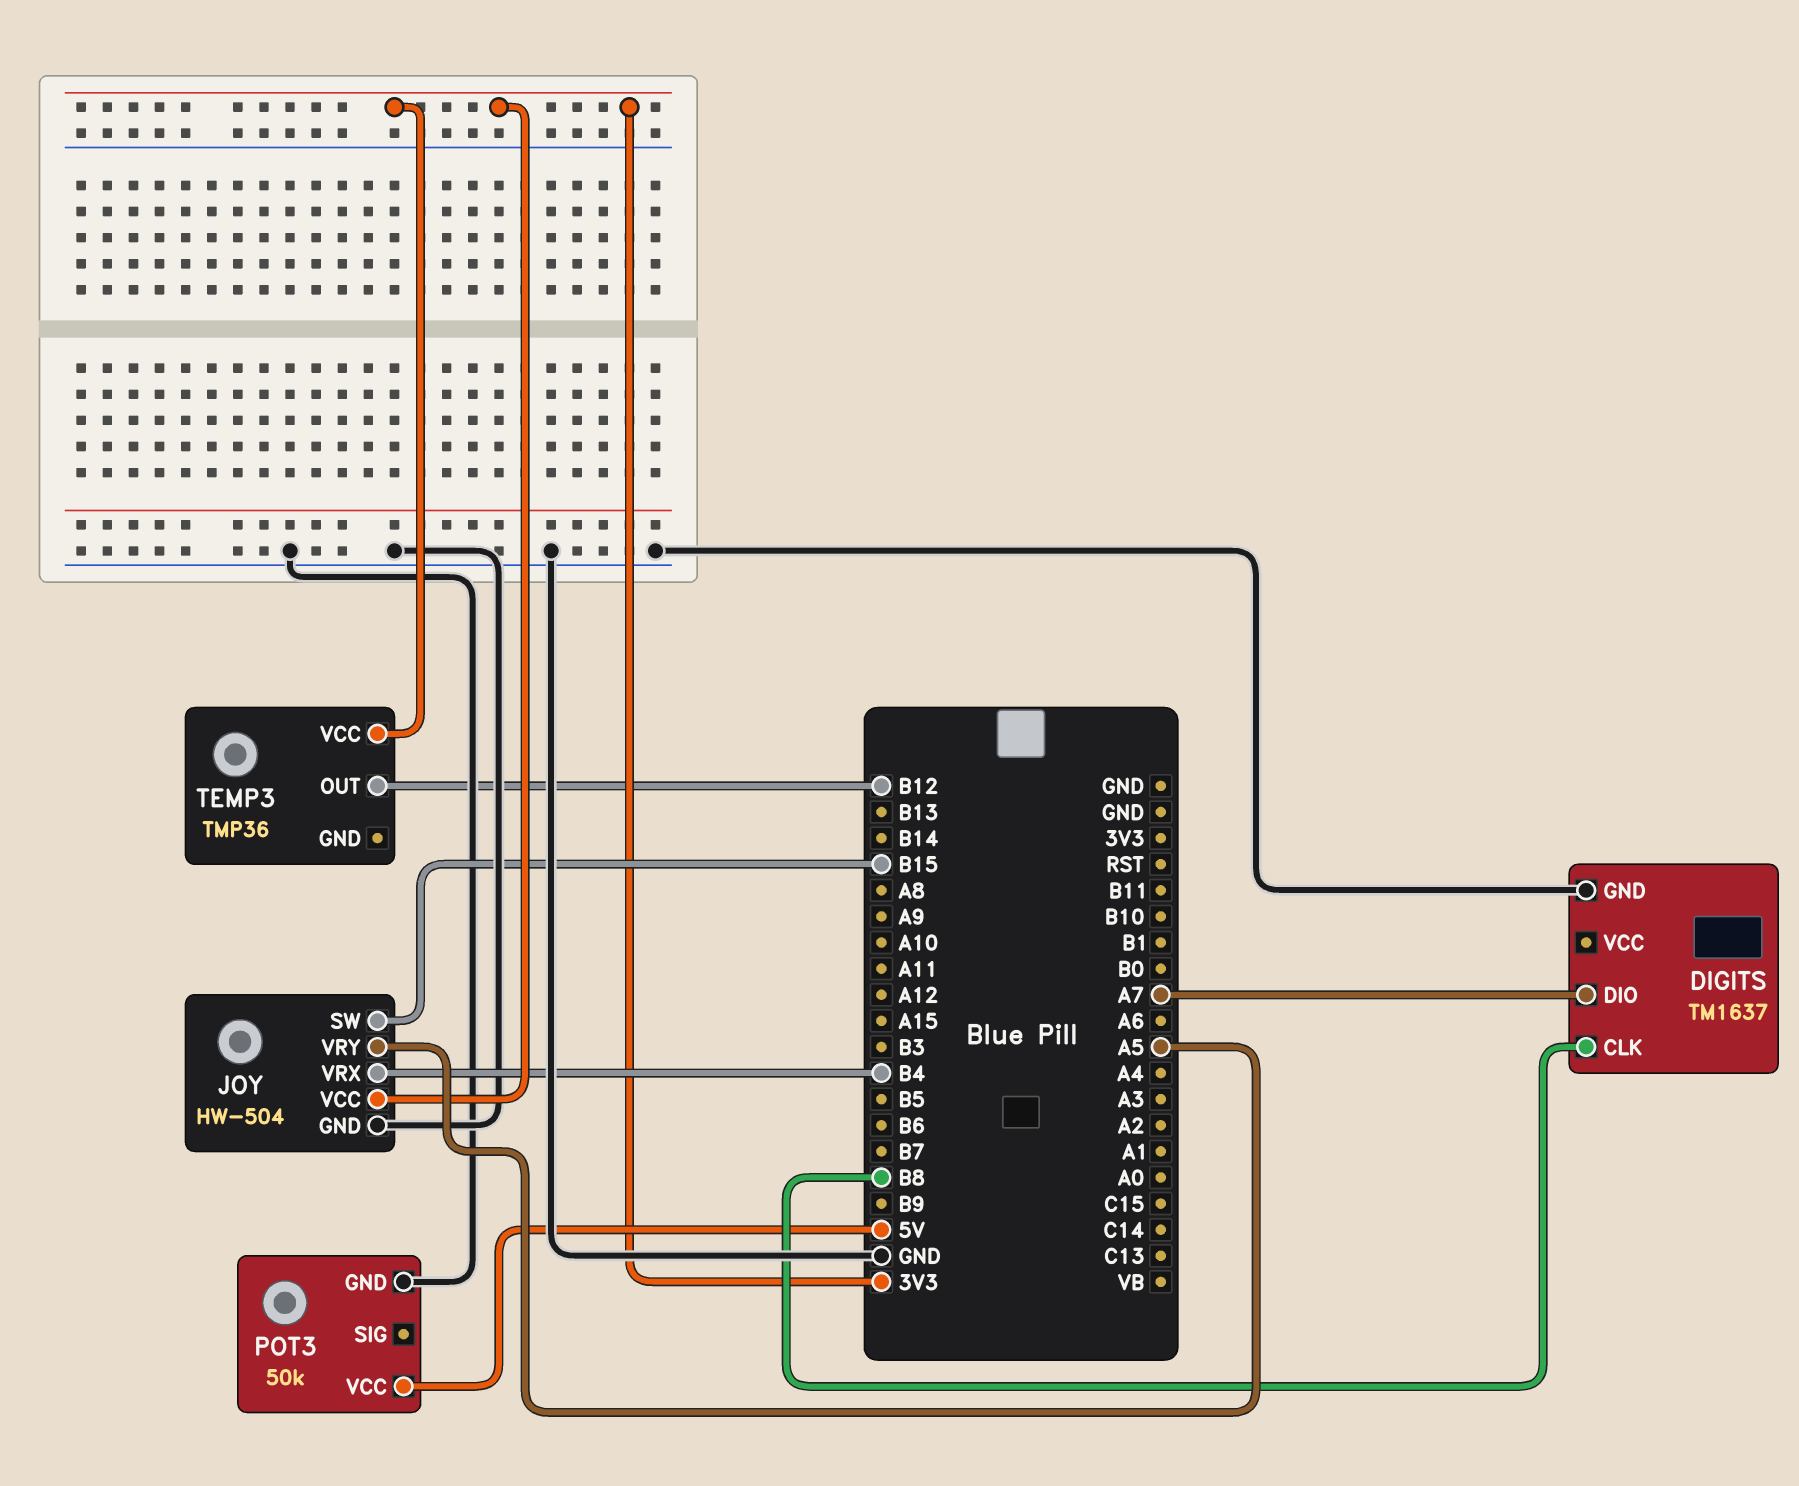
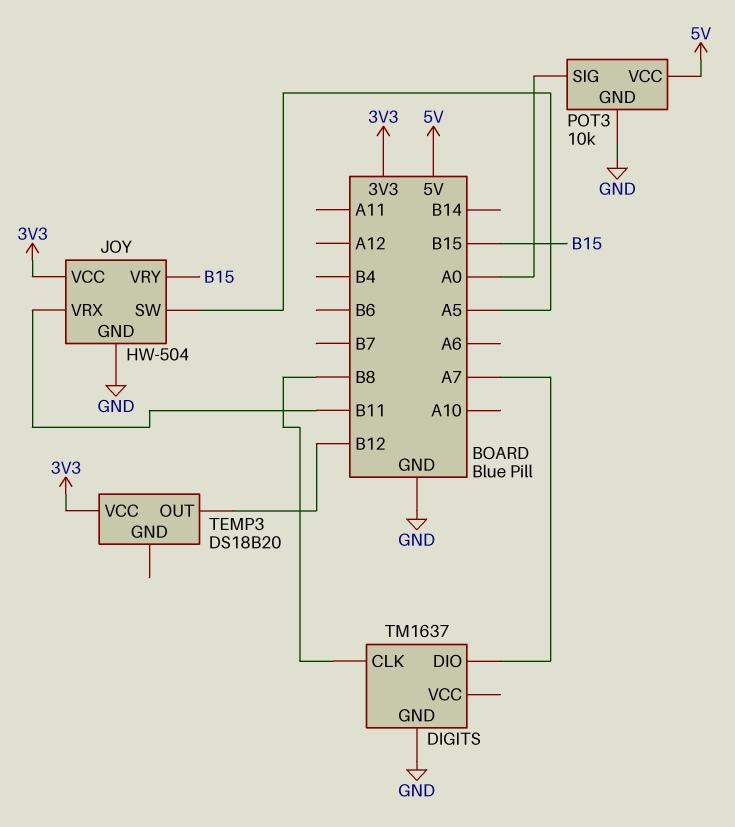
JOY pin SW: B15 -> A5
JOY pin VRX: B4 -> B11
JOY pin VRY: A5 -> B15
POT3: 50k -> 10k
POT3 pin SIG: none -> A0
TEMP3: TMP36 -> DS18B20

